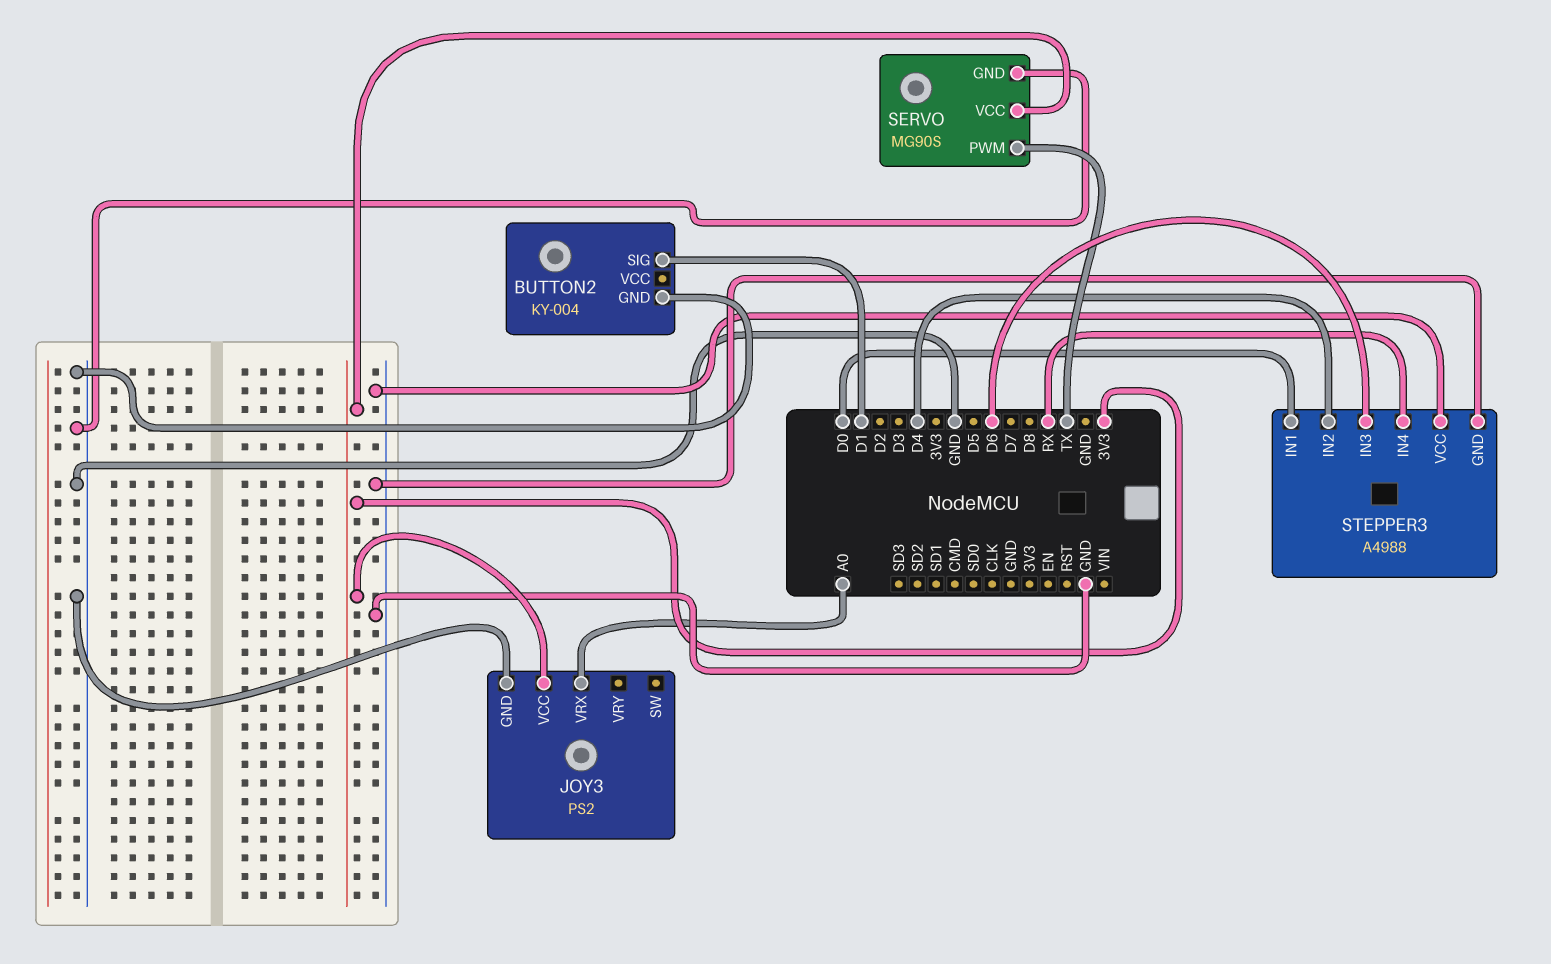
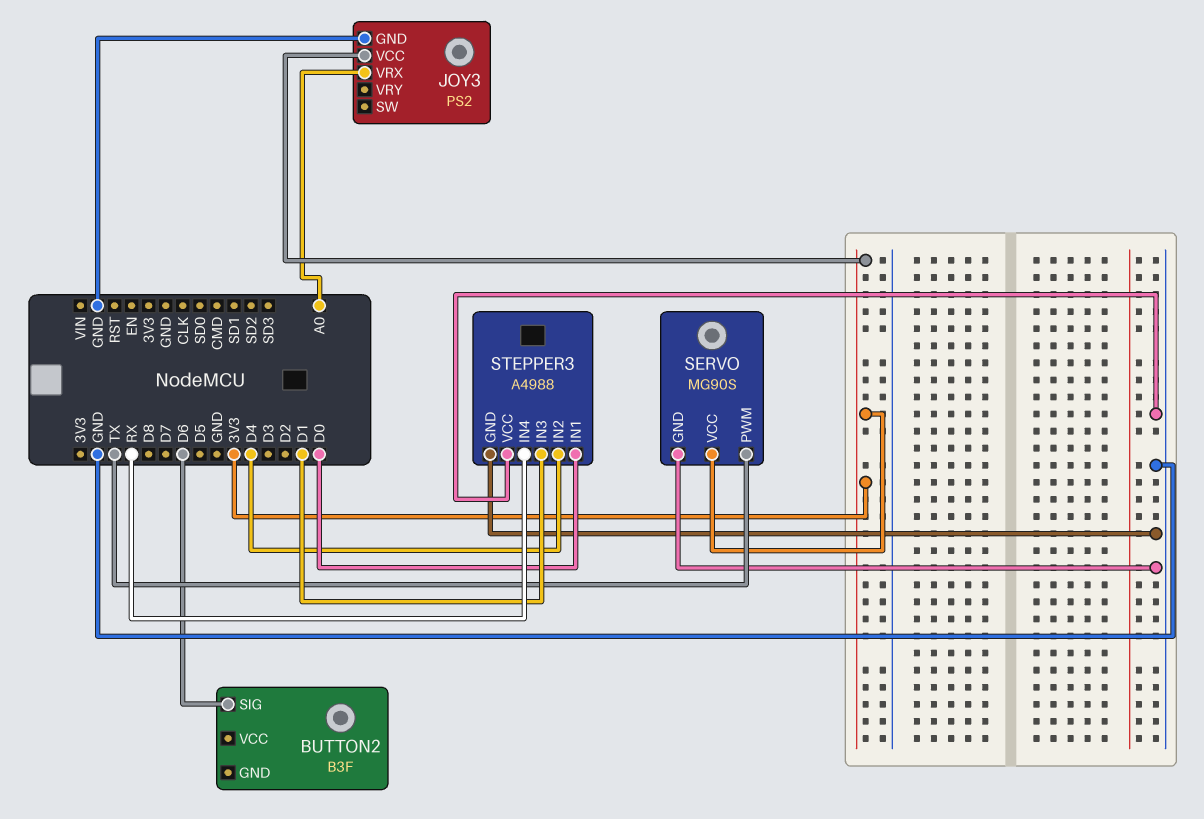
BUTTON2: KY-004 -> B3F
BUTTON2 pin GND: GND -> none
BUTTON2 pin SIG: D1 -> D6
STEPPER3 pin IN3: D6 -> D1

